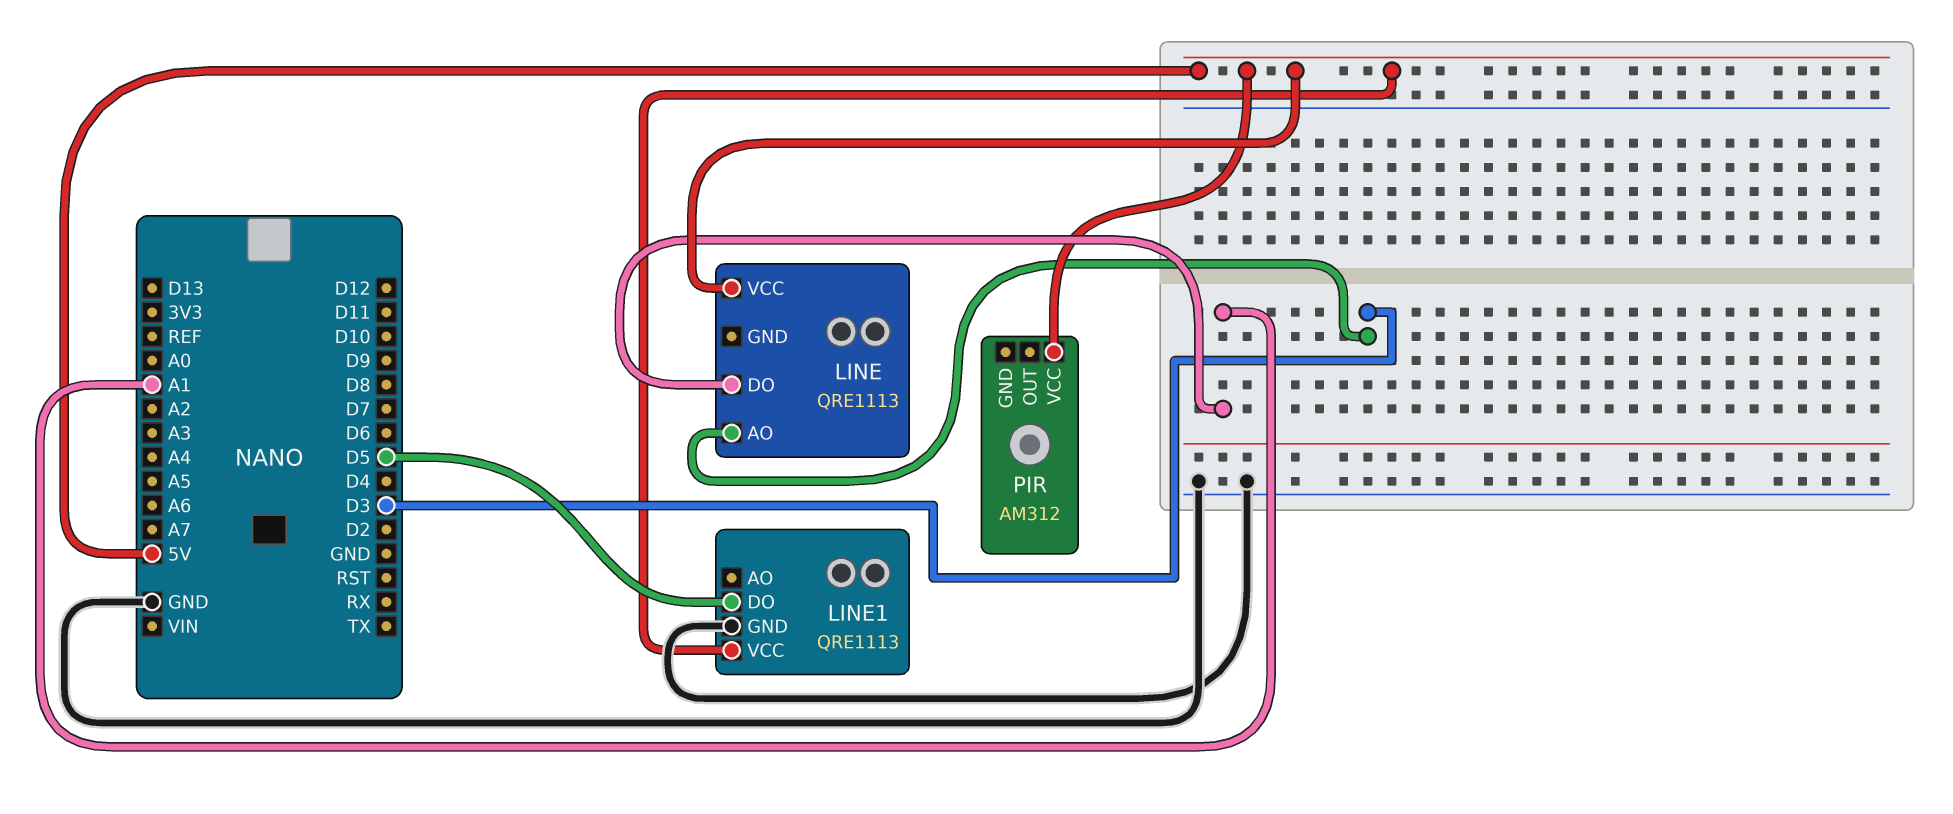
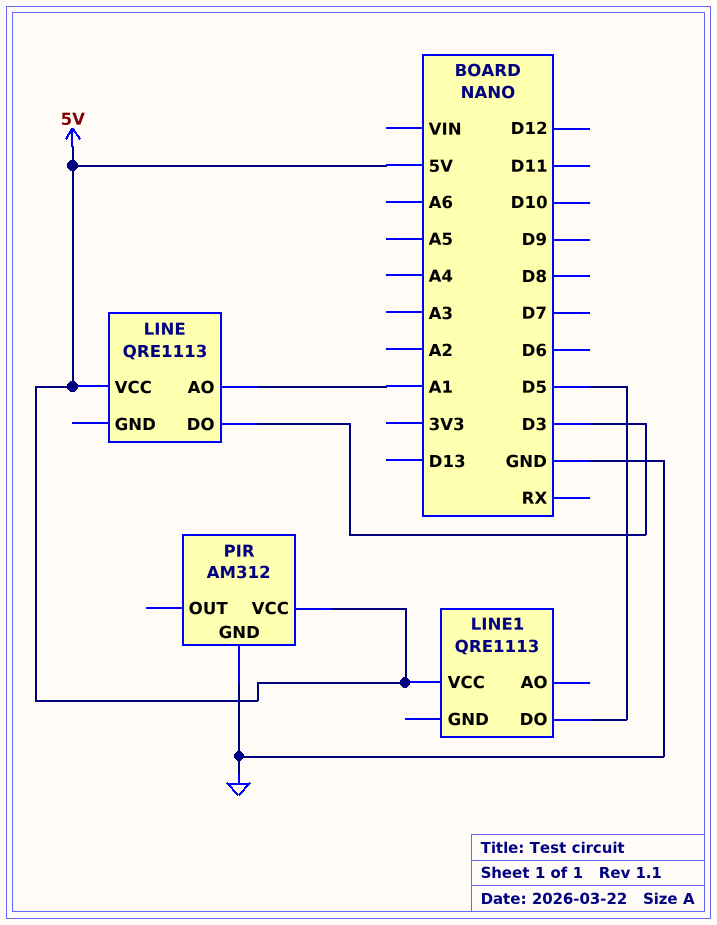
LINE pin AO: D3 -> A1
LINE pin DO: A1 -> D3
LINE1 pin GND: GND -> none
PIR pin GND: none -> GND

